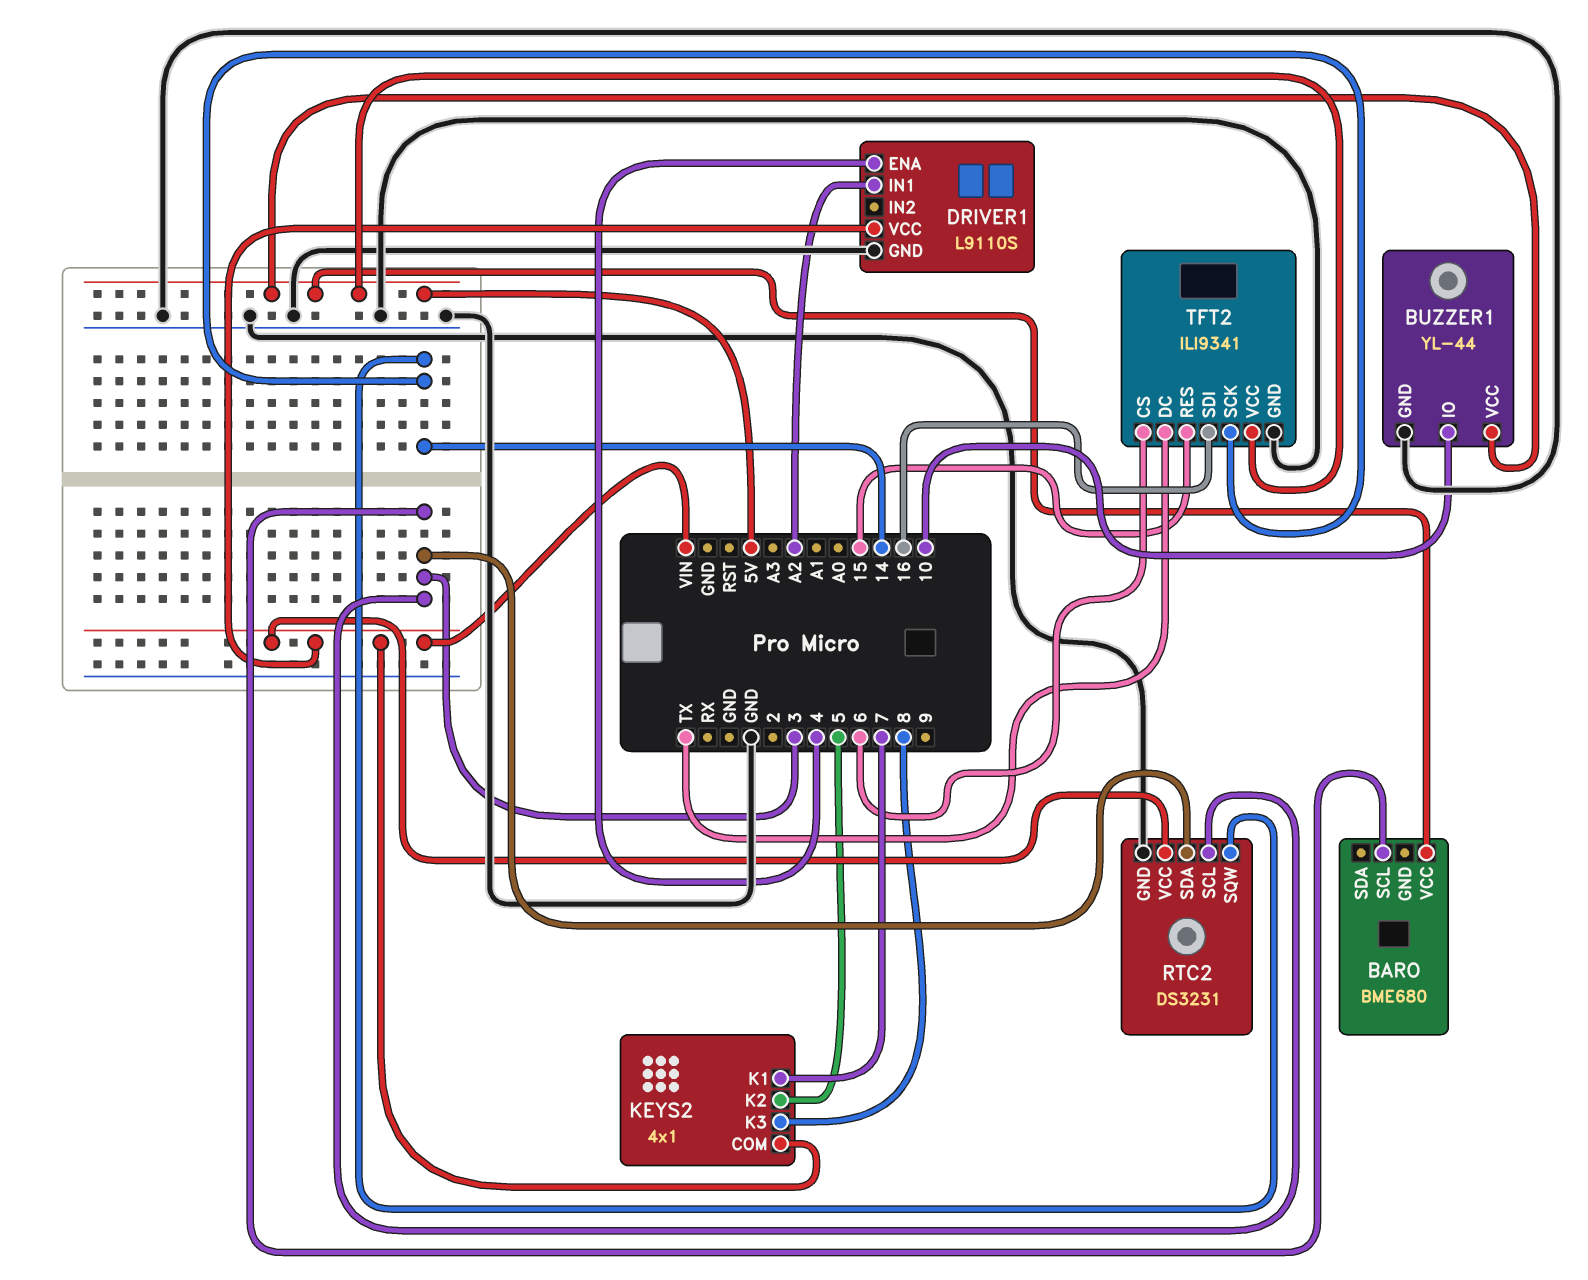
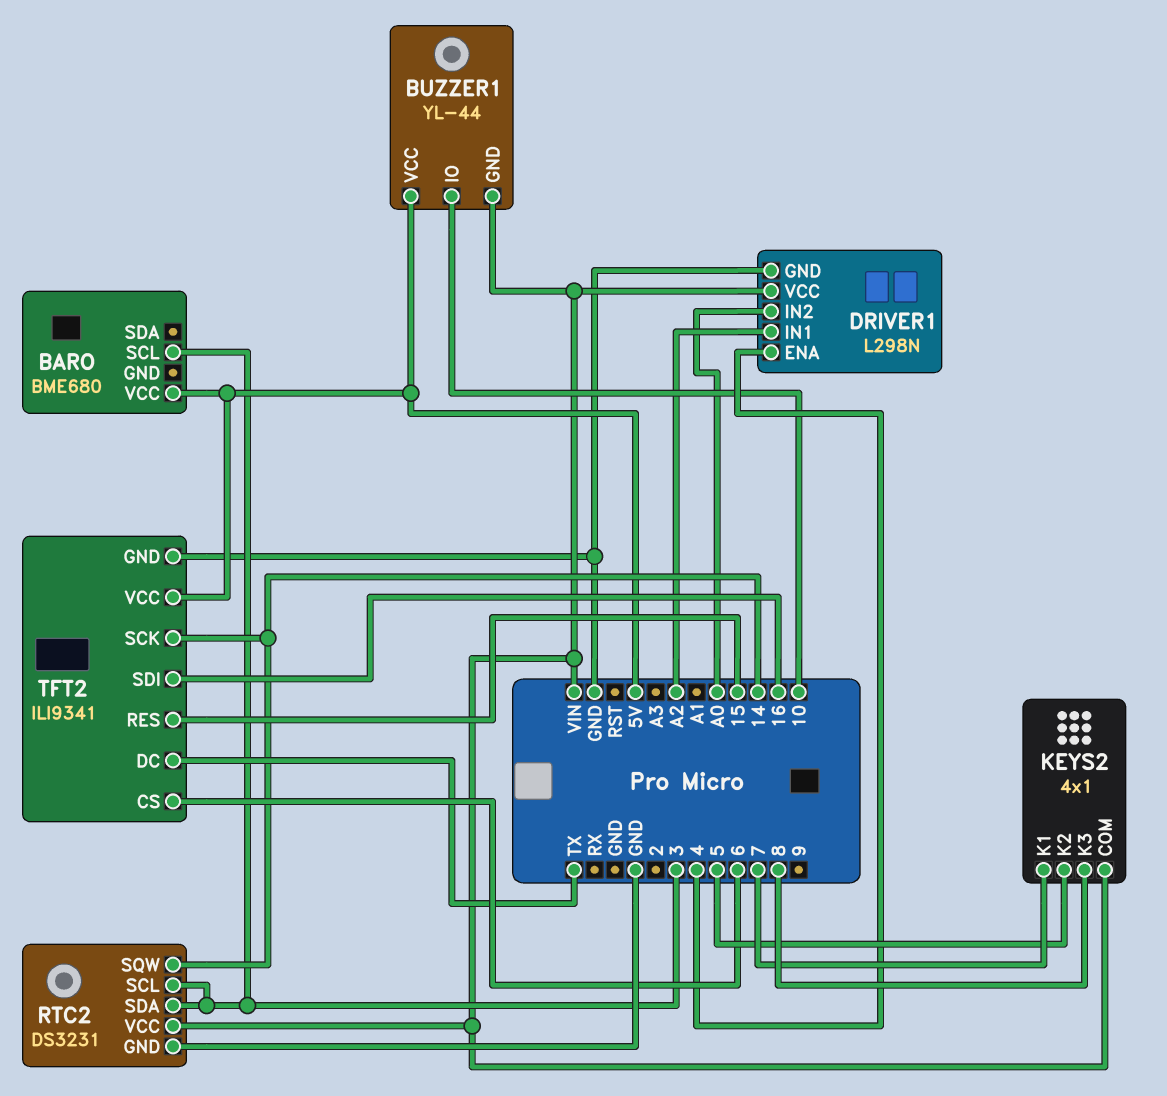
BUZZER1 pin GND: GND -> VIN
DRIVER1: L9110S -> L298N
DRIVER1 pin IN2: none -> A0

